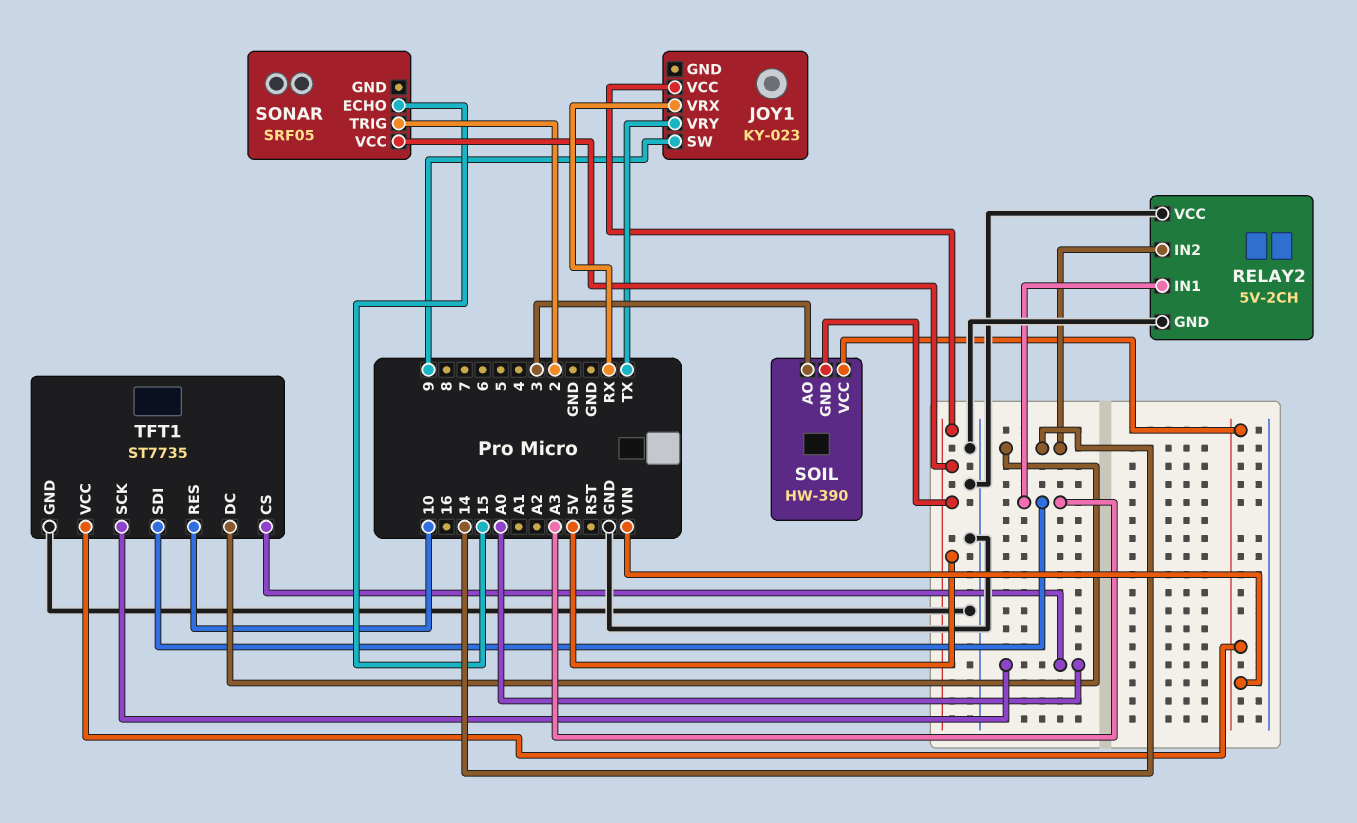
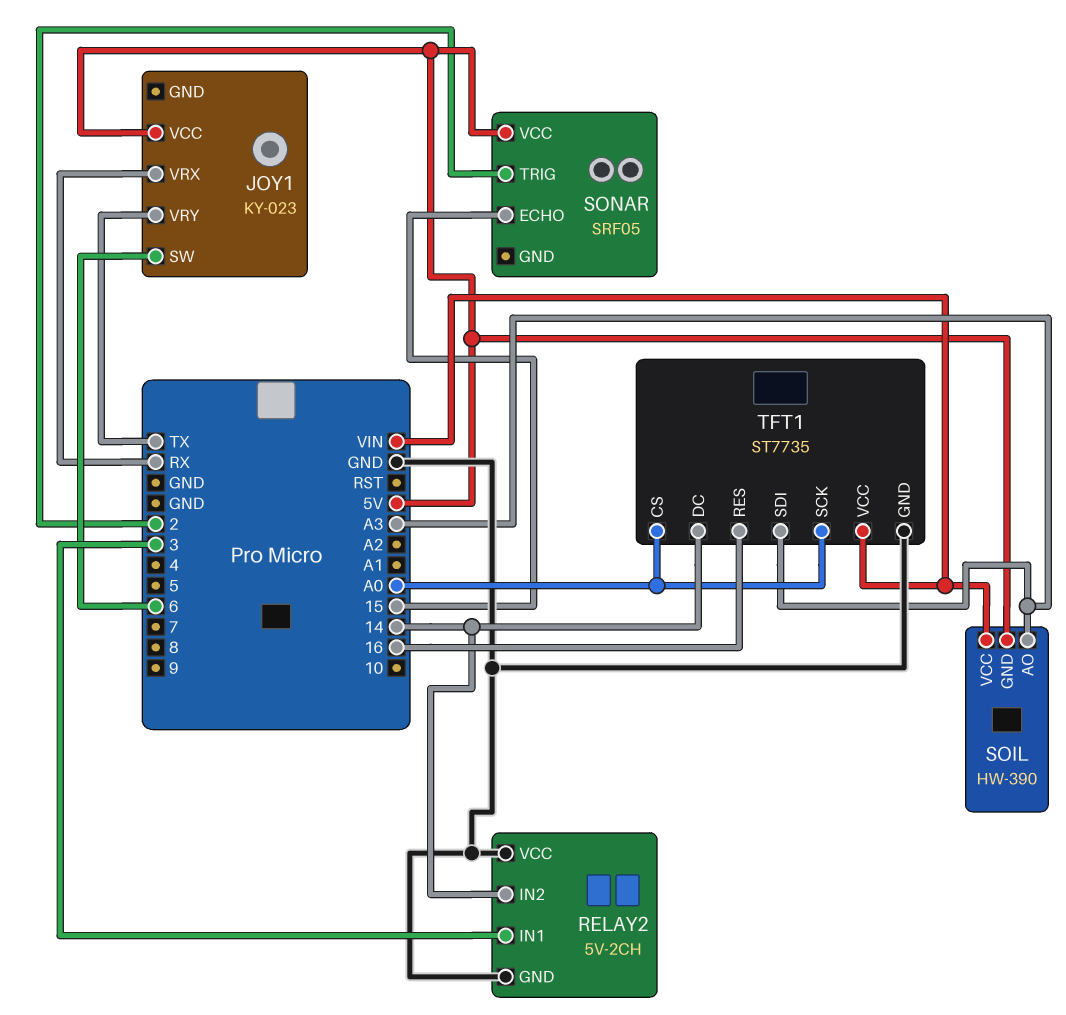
JOY1 pin SW: 9 -> 6
RELAY2 pin IN1: A3 -> 3
SOIL pin AO: 3 -> A3
TFT1 pin RES: 10 -> 16

